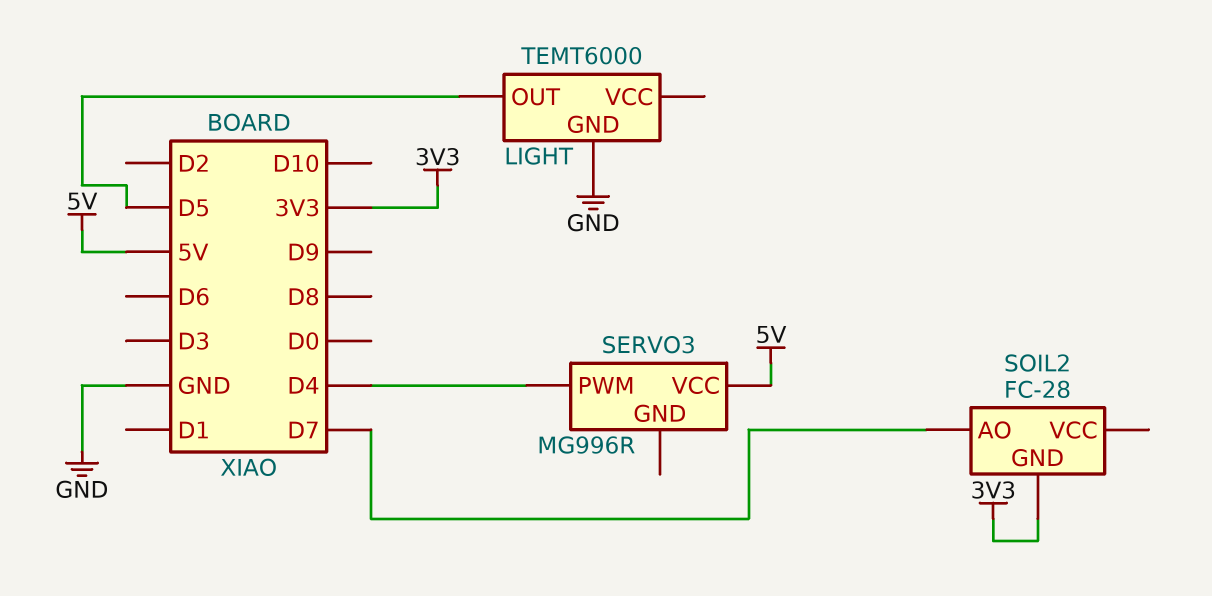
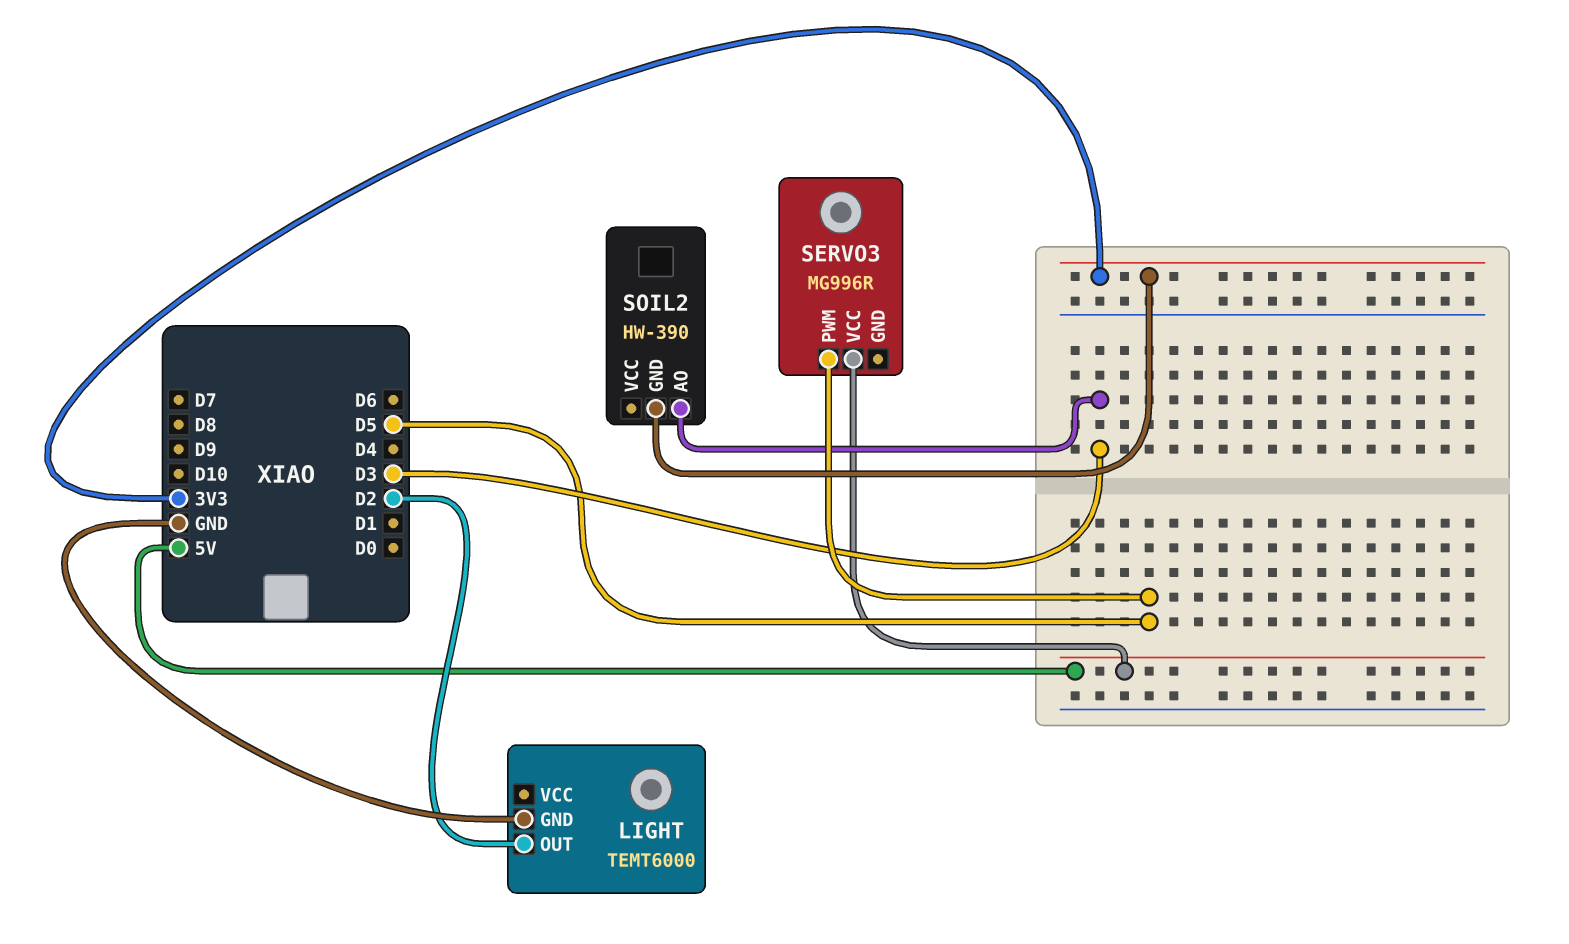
LIGHT pin OUT: D5 -> D2
SERVO3 pin PWM: D4 -> D5
SOIL2: FC-28 -> HW-390
SOIL2 pin AO: D7 -> D3

